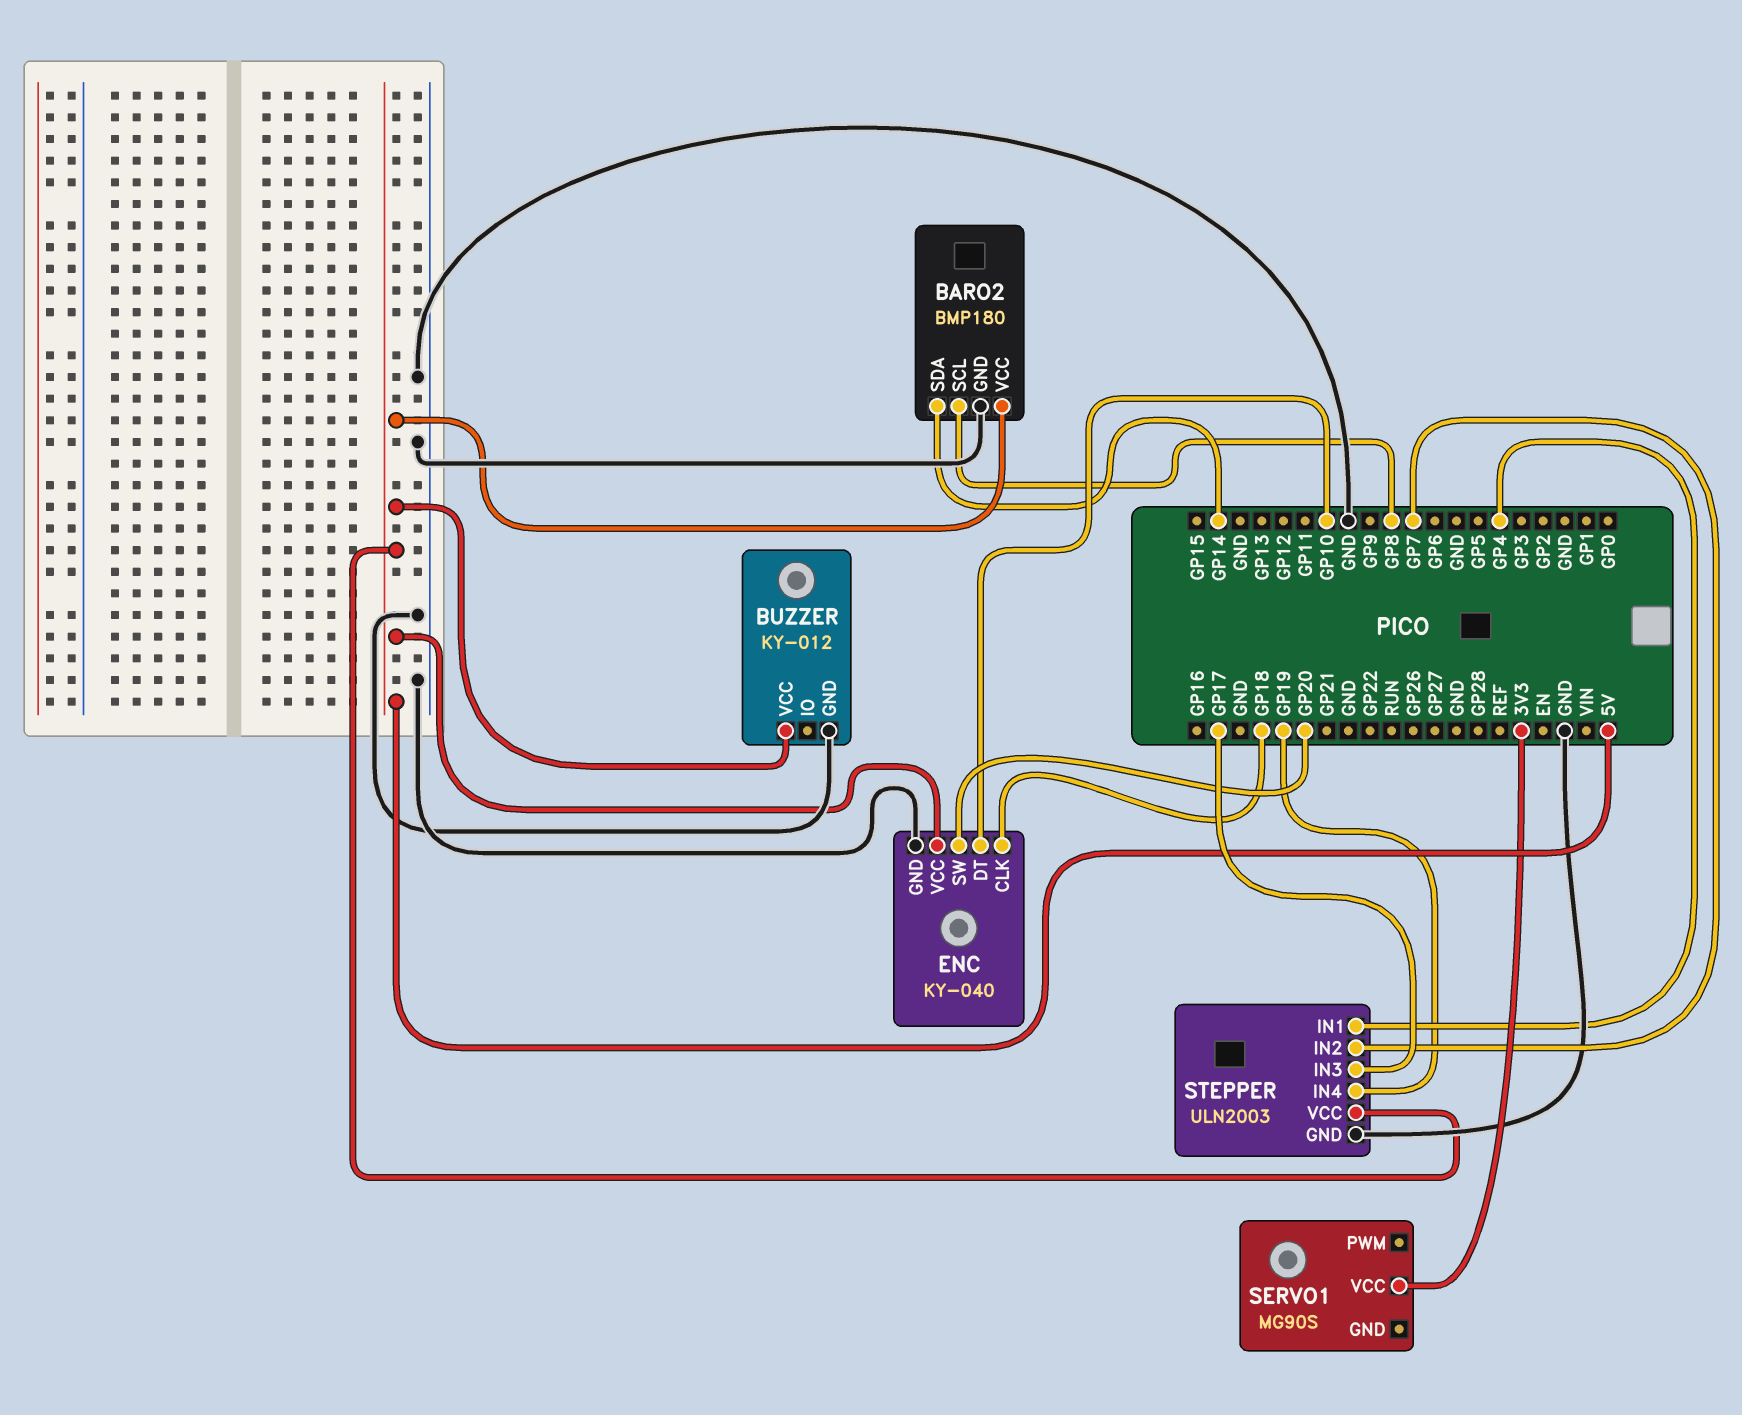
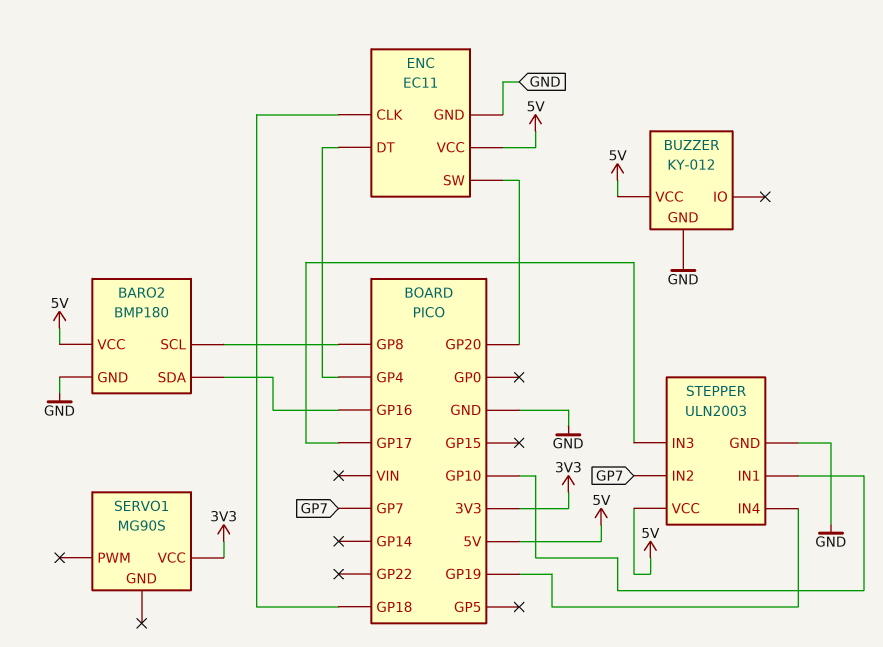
BARO2 pin SDA: GP14 -> GP16
ENC: KY-040 -> EC11
ENC pin DT: GP10 -> GP4
STEPPER pin IN1: GP4 -> GP10

